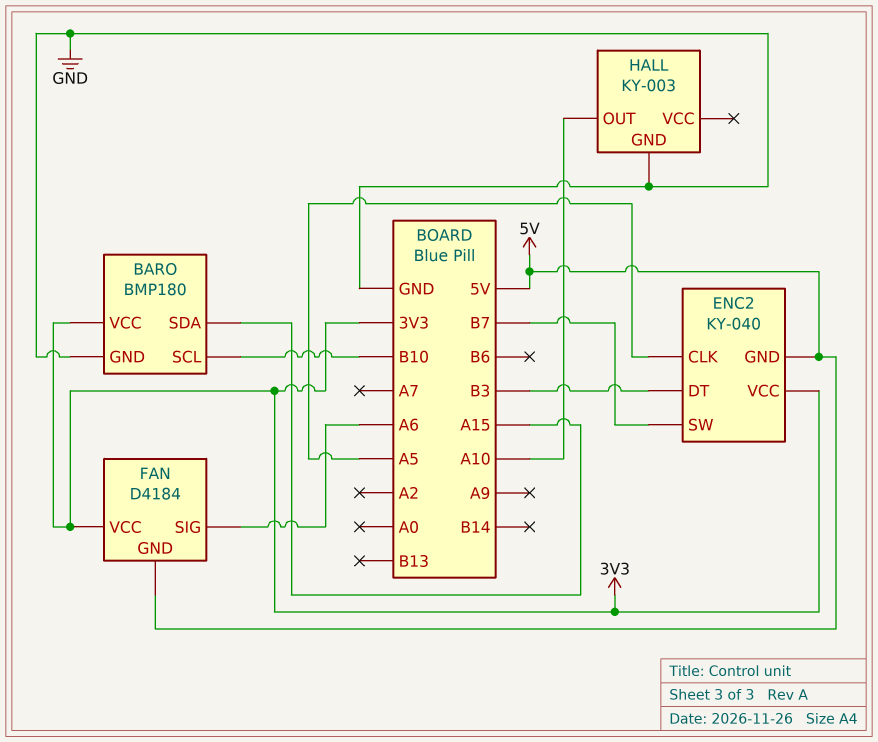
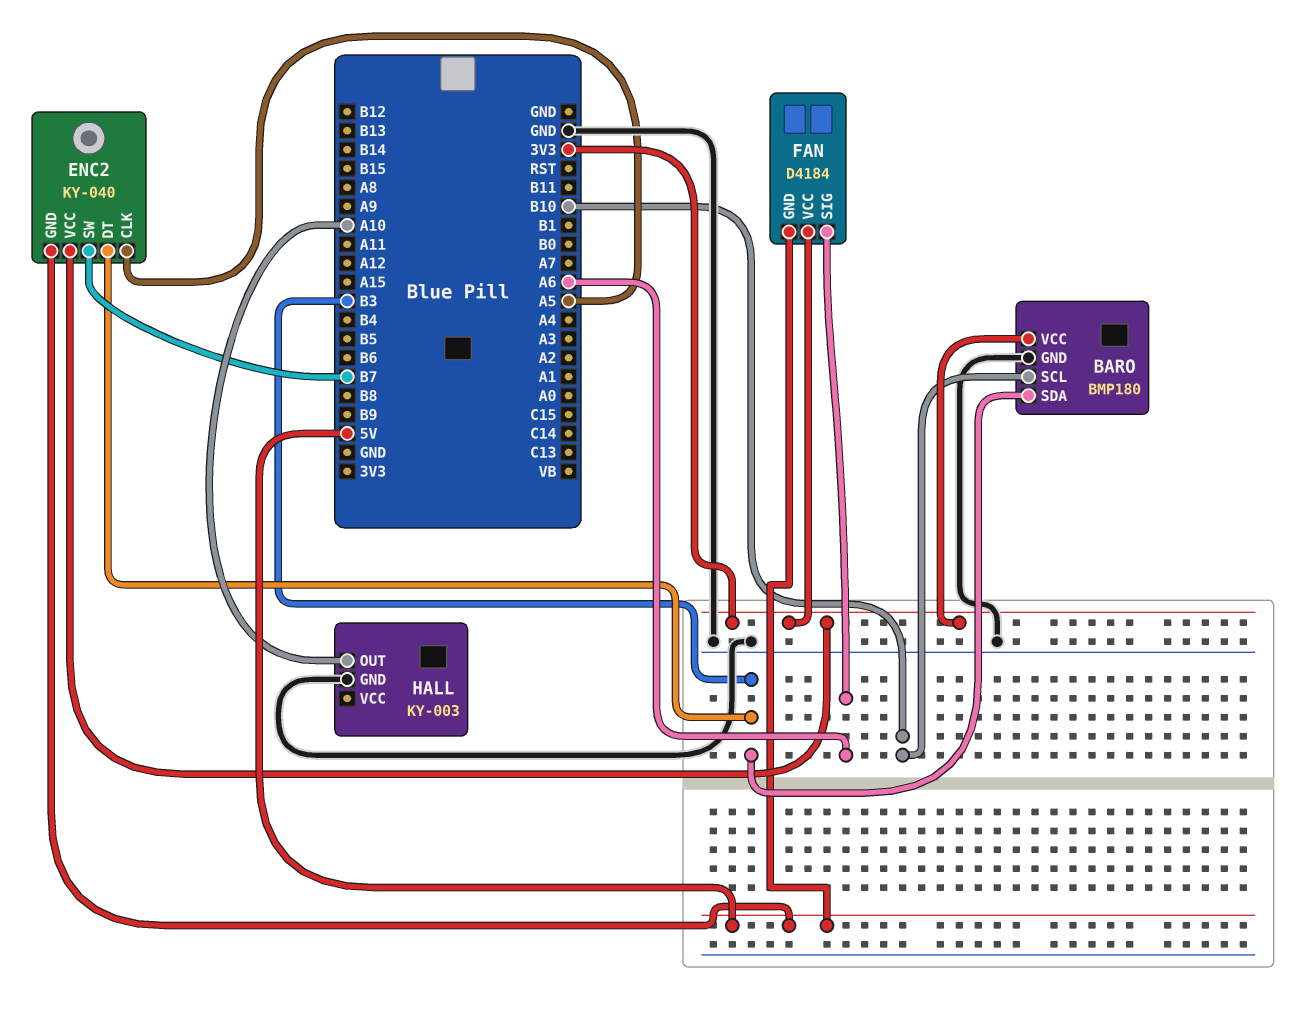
BARO pin SDA: A15 -> B3

